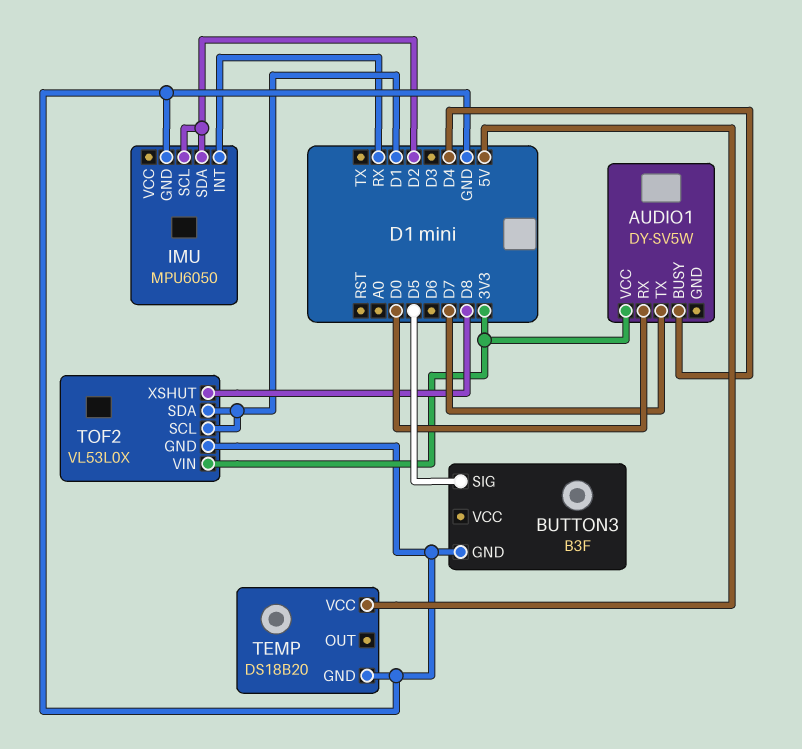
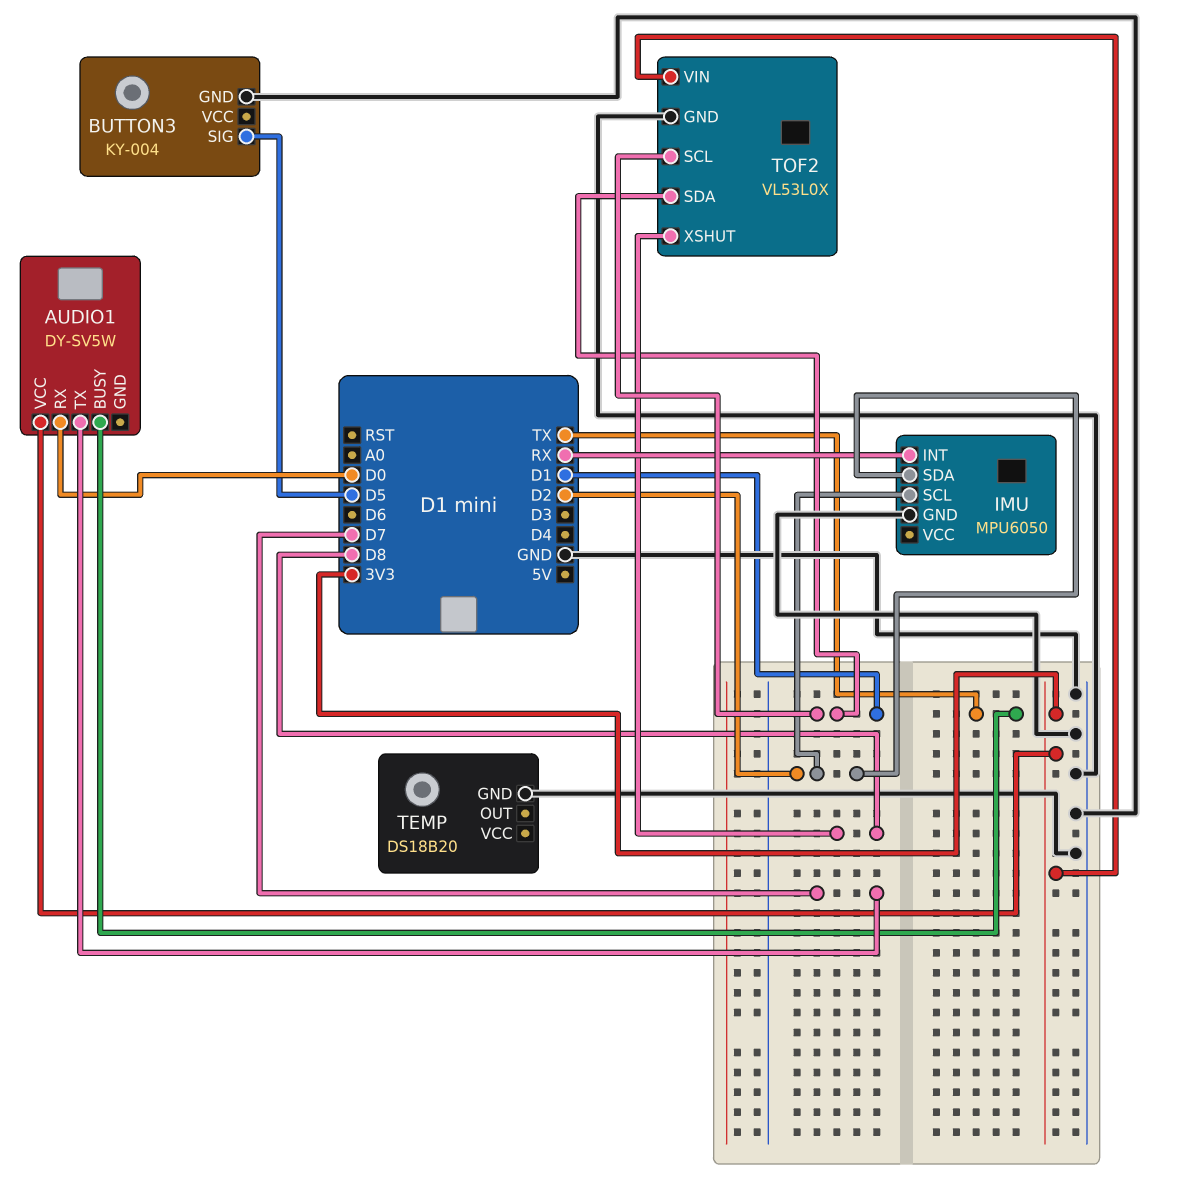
AUDIO1 pin BUSY: D4 -> TX
BUTTON3: B3F -> KY-004
TEMP pin VCC: 5V -> none

